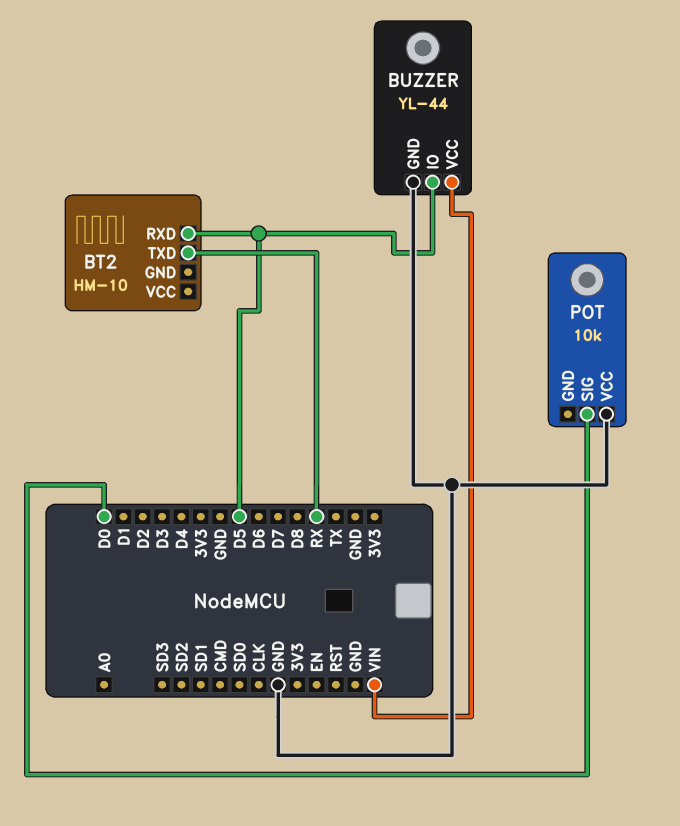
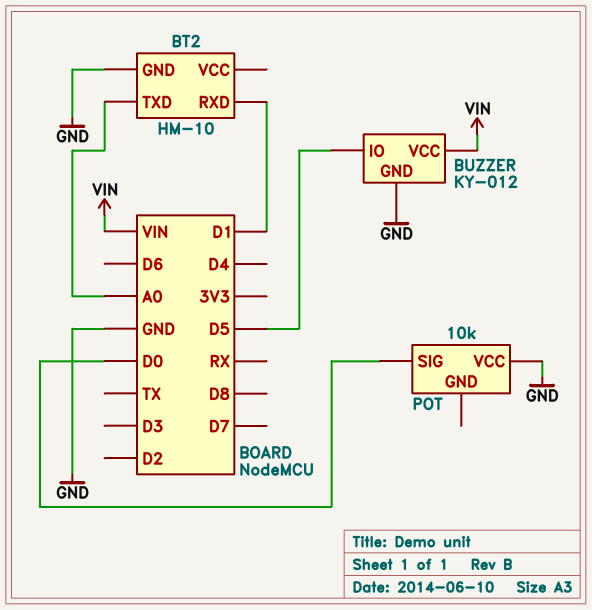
BT2 pin GND: none -> GND
BT2 pin RXD: D5 -> D1
BT2 pin TXD: RX -> A0
BUZZER: YL-44 -> KY-012

